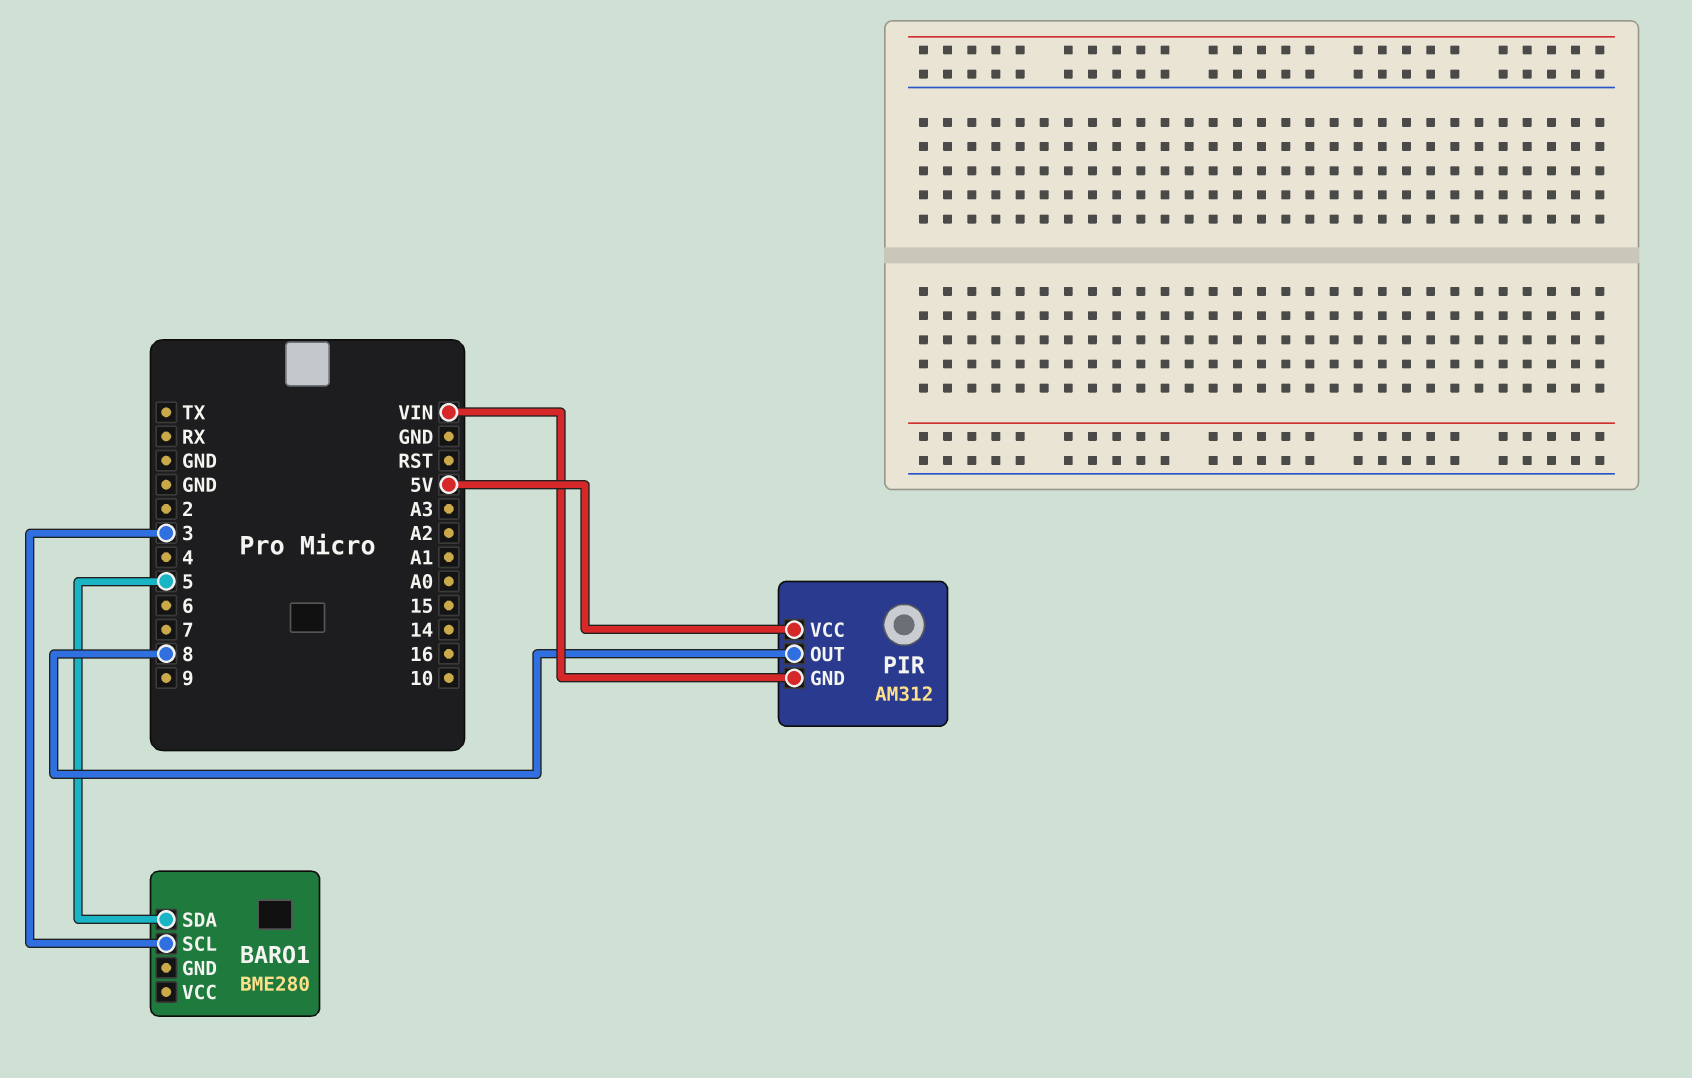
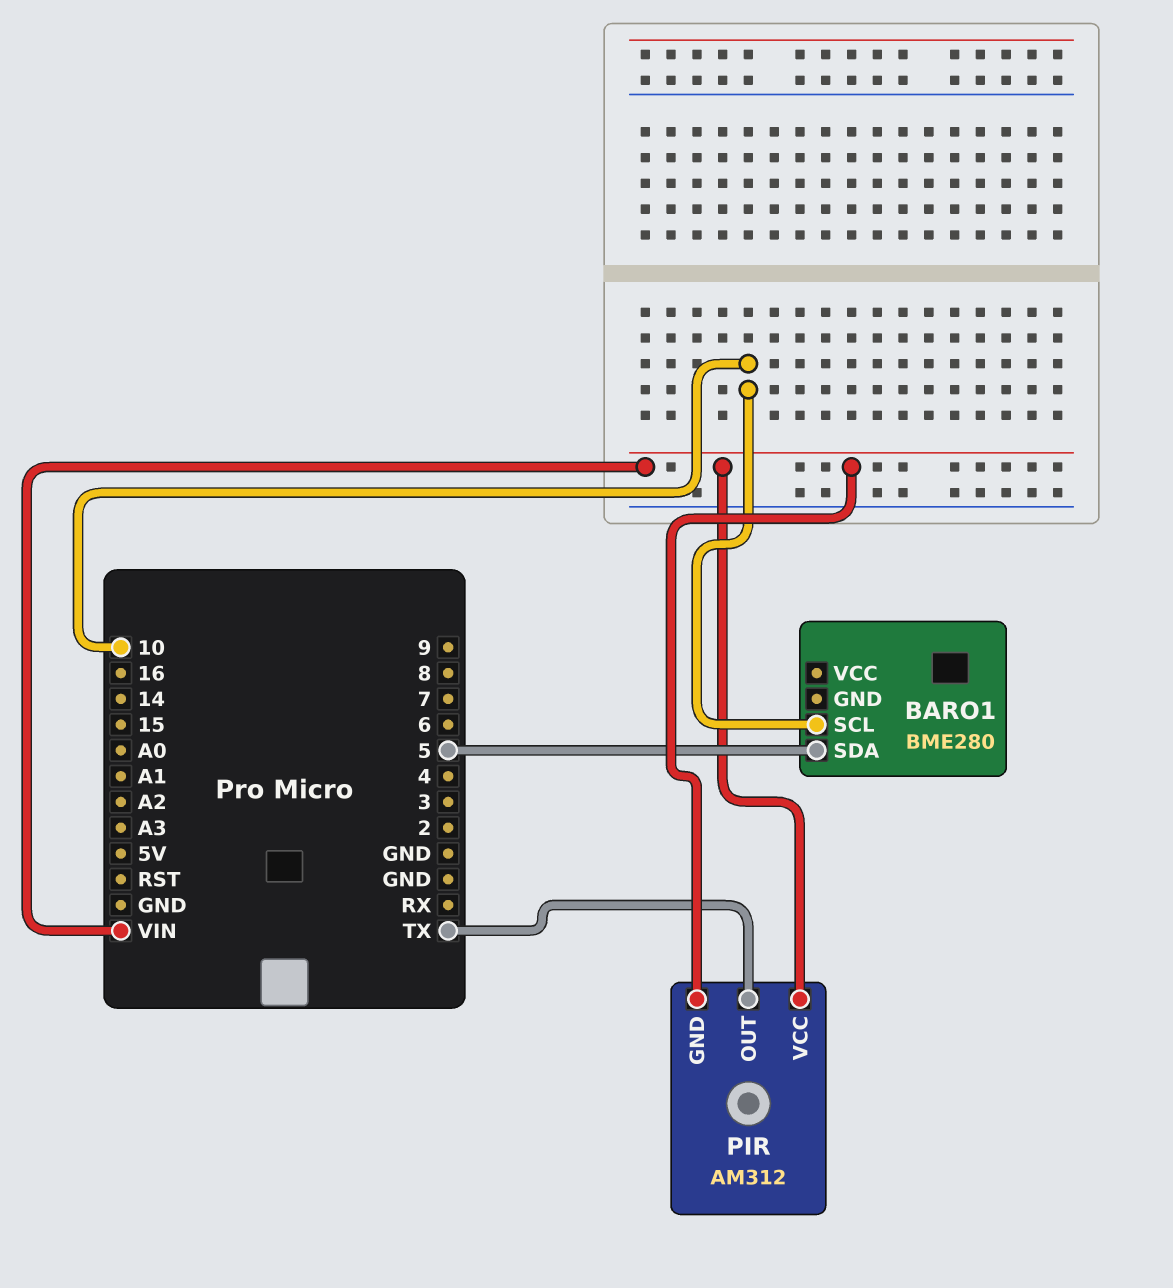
BARO1 pin SCL: 3 -> 10
PIR pin OUT: 8 -> TX
PIR pin VCC: 5V -> VIN

